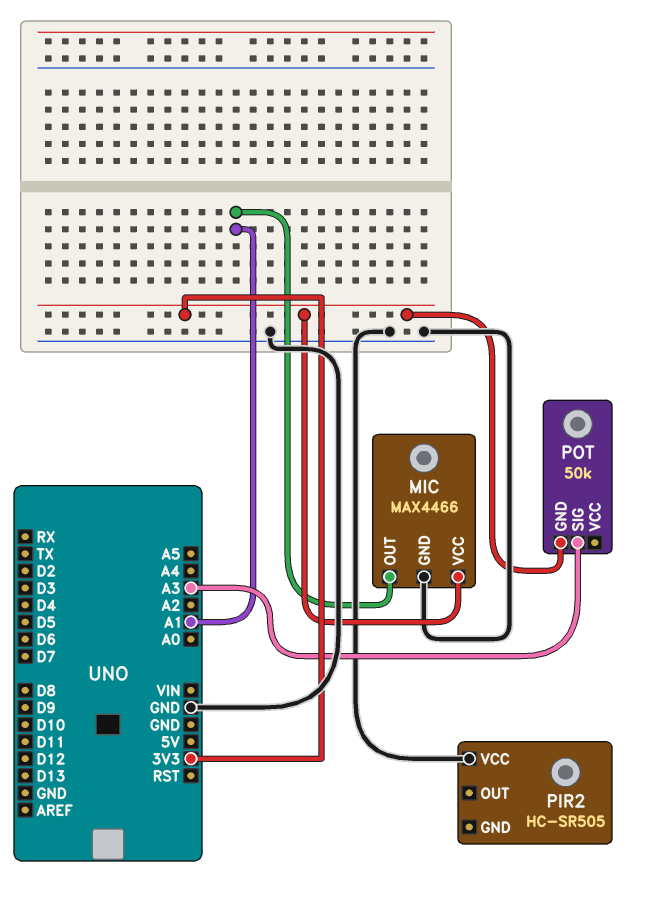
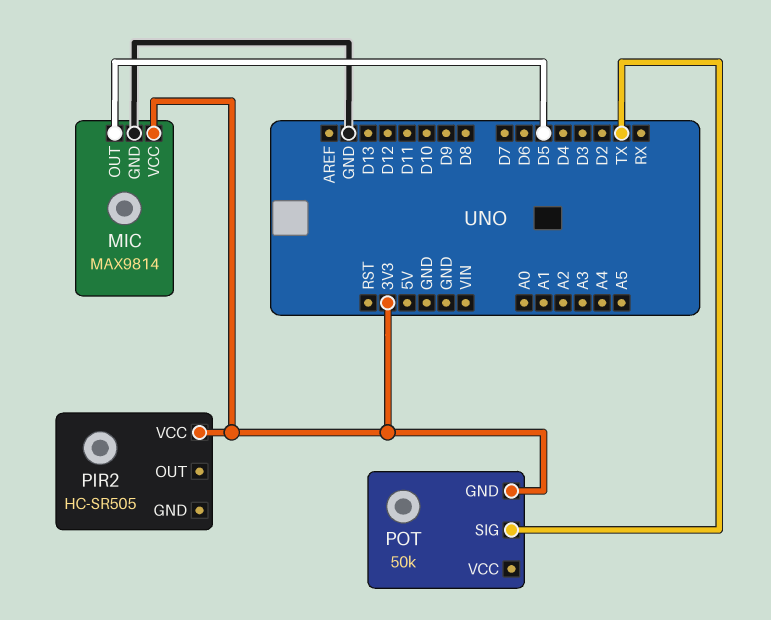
MIC: MAX4466 -> MAX9814
MIC pin OUT: A1 -> D5
PIR2 pin VCC: GND -> 3V3
POT pin SIG: A3 -> TX

